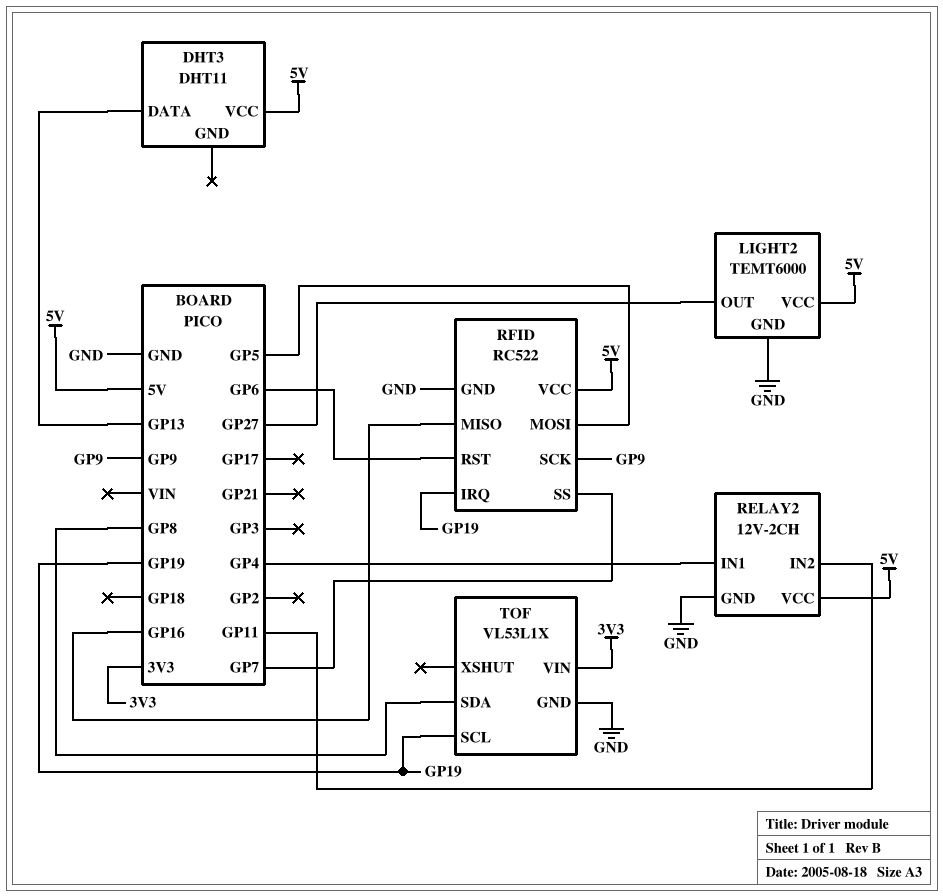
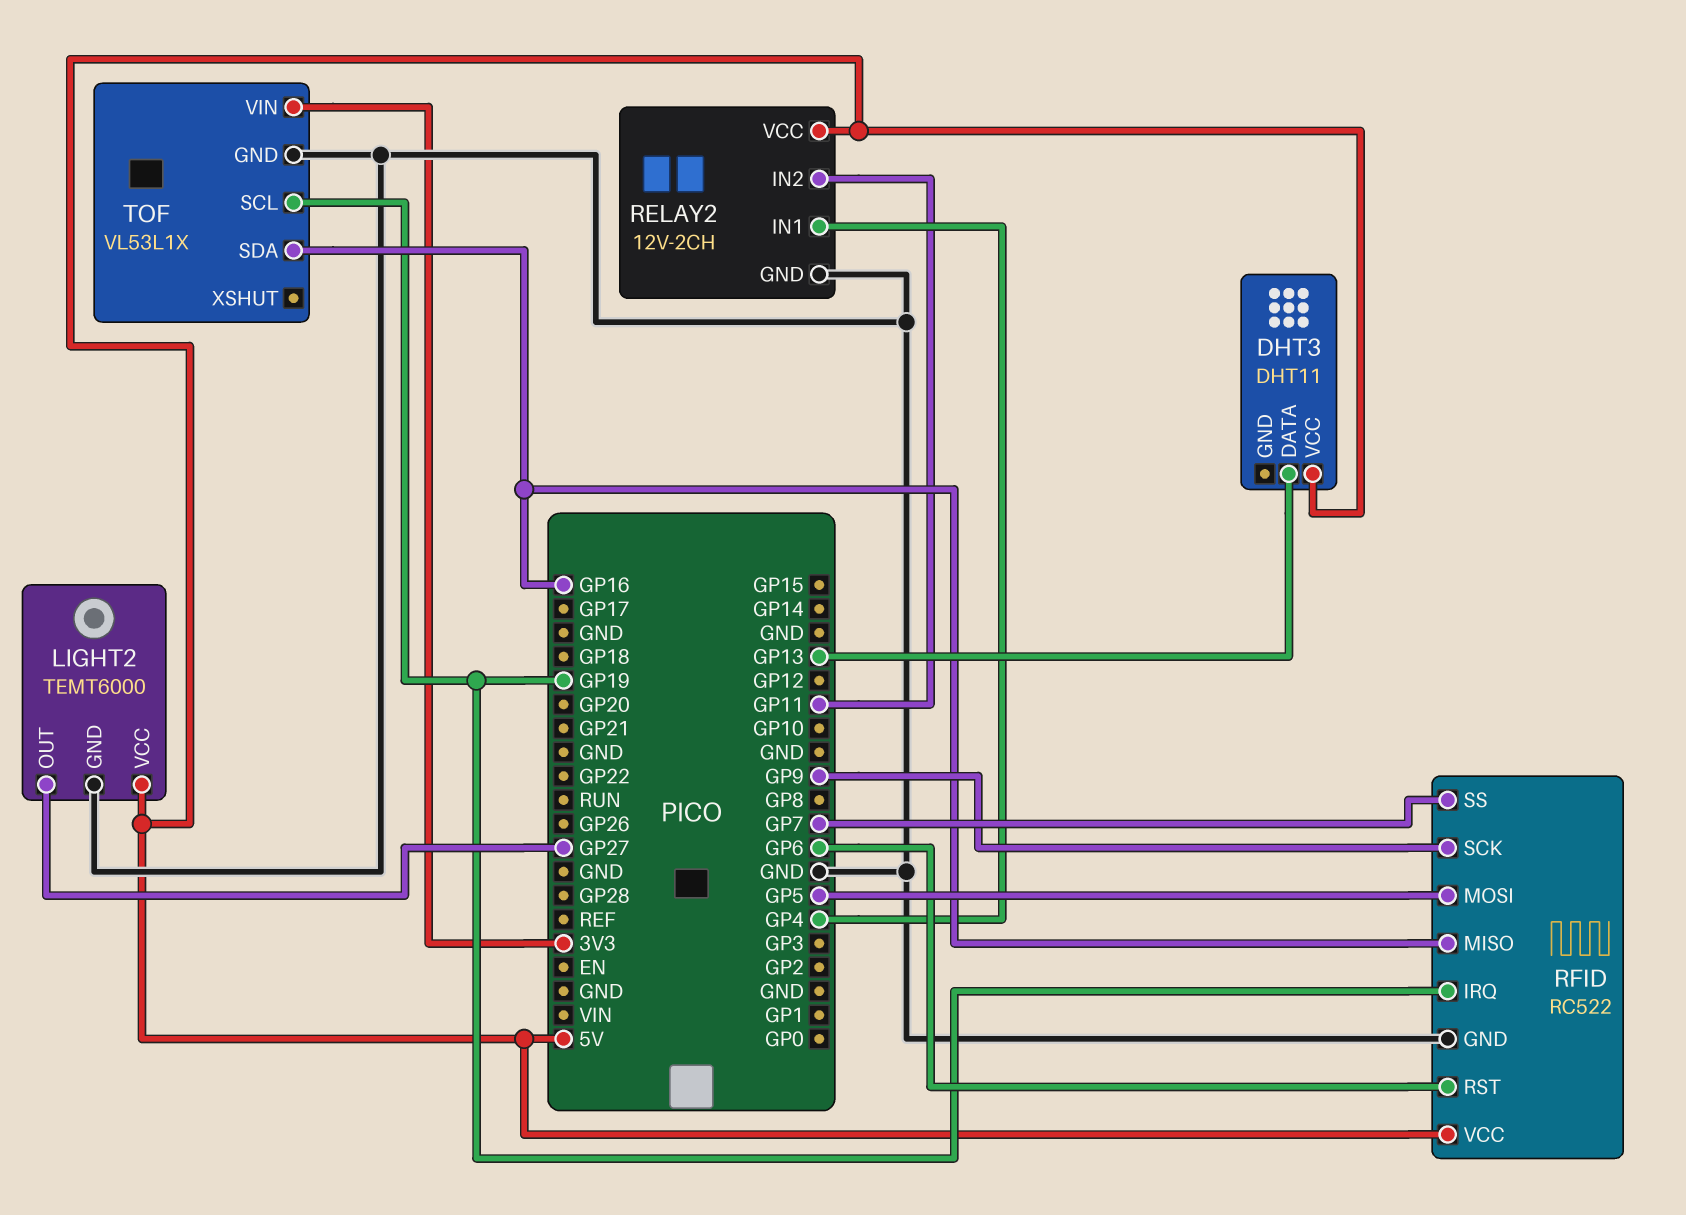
TOF pin SDA: GP8 -> GP16

